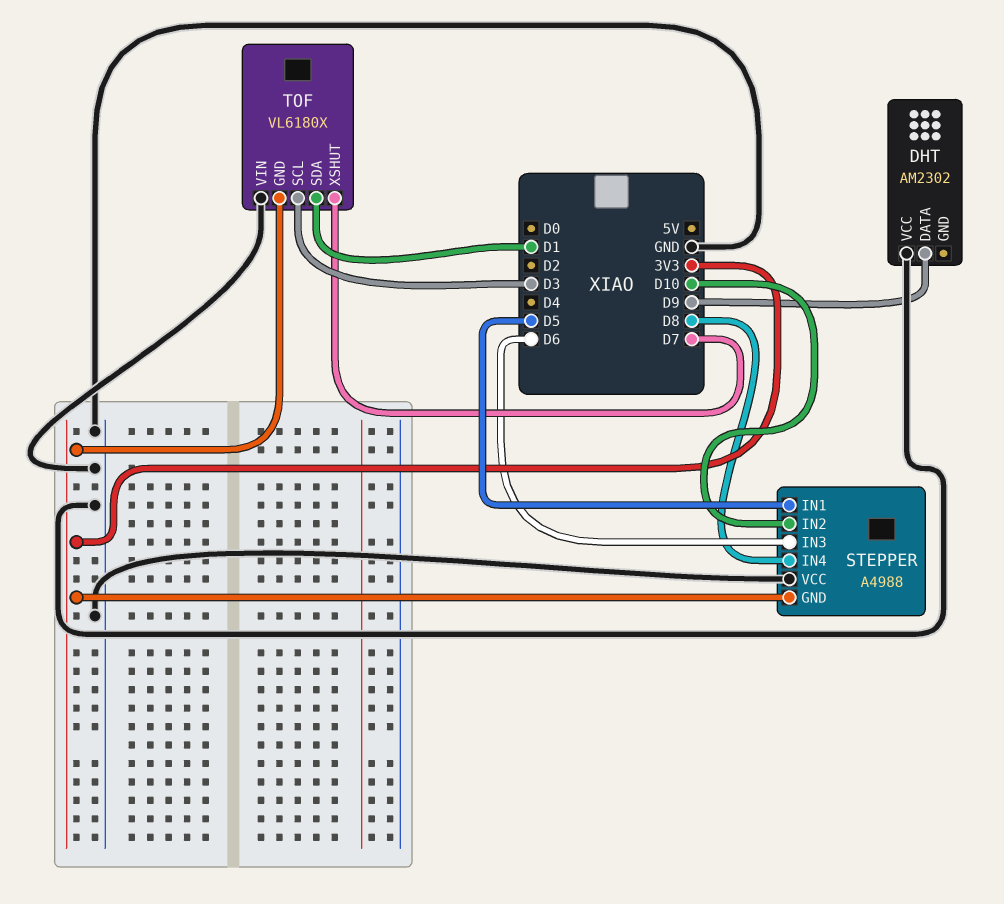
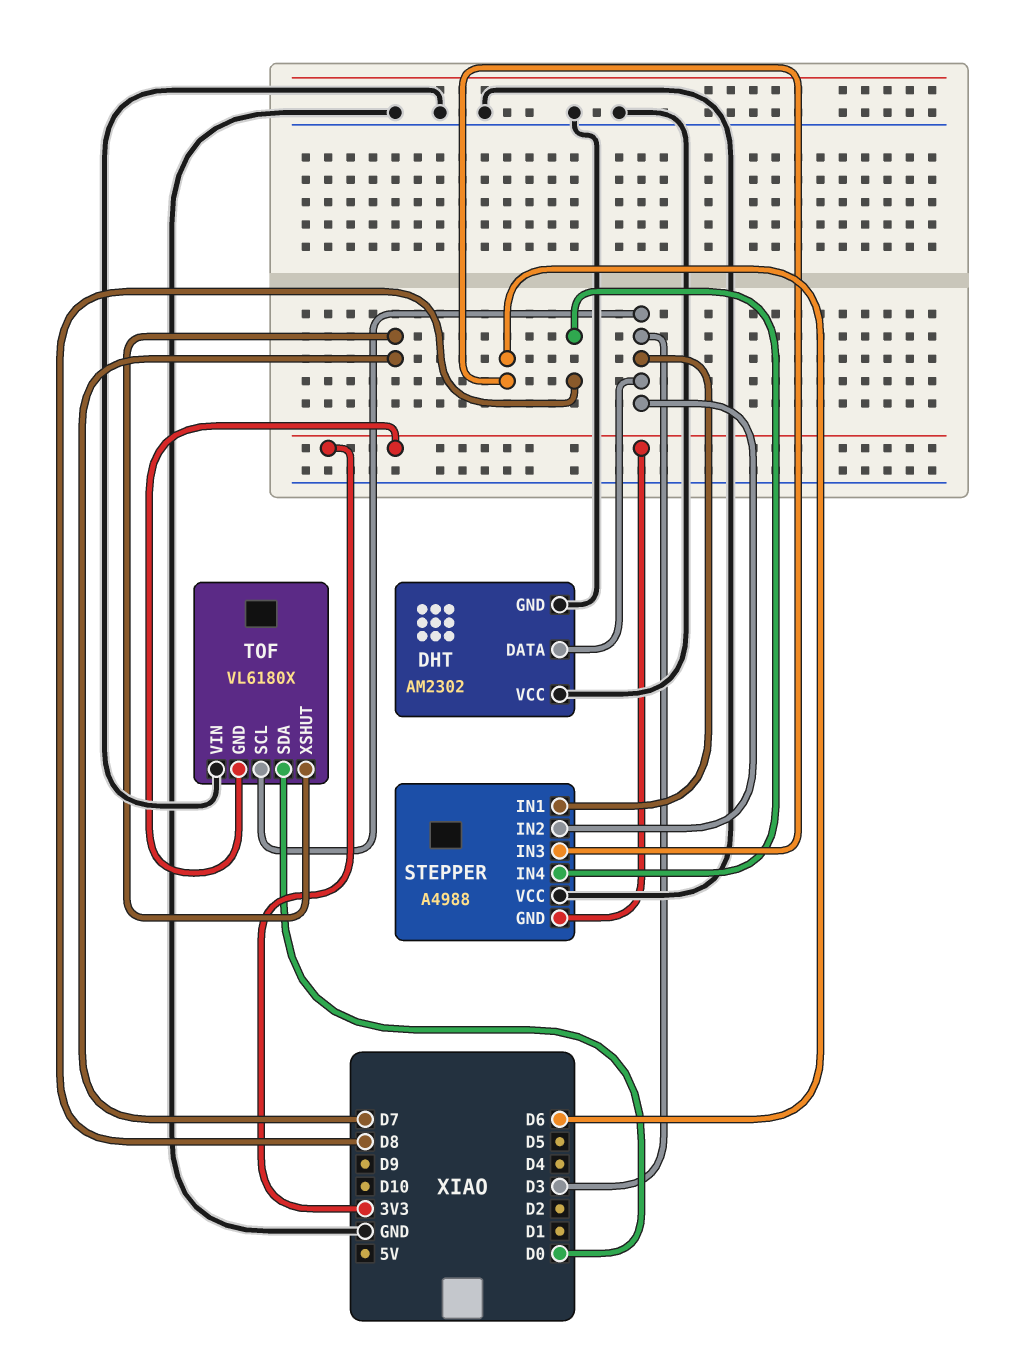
DHT pin DATA: D9 -> D3
DHT pin GND: none -> GND
STEPPER pin IN1: D5 -> D3
STEPPER pin IN2: D10 -> D3
TOF pin SDA: D1 -> D0

